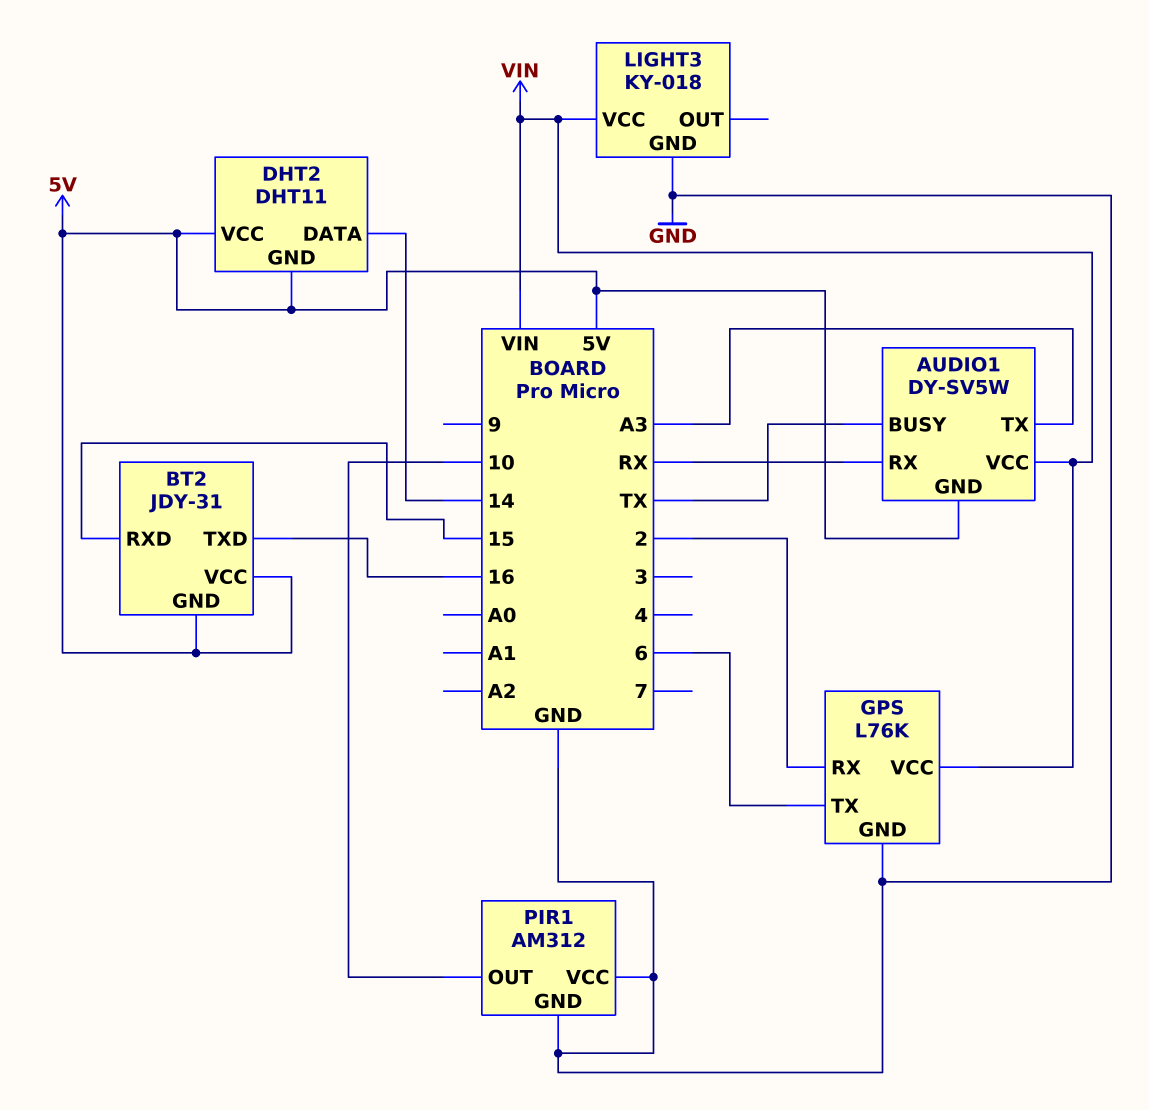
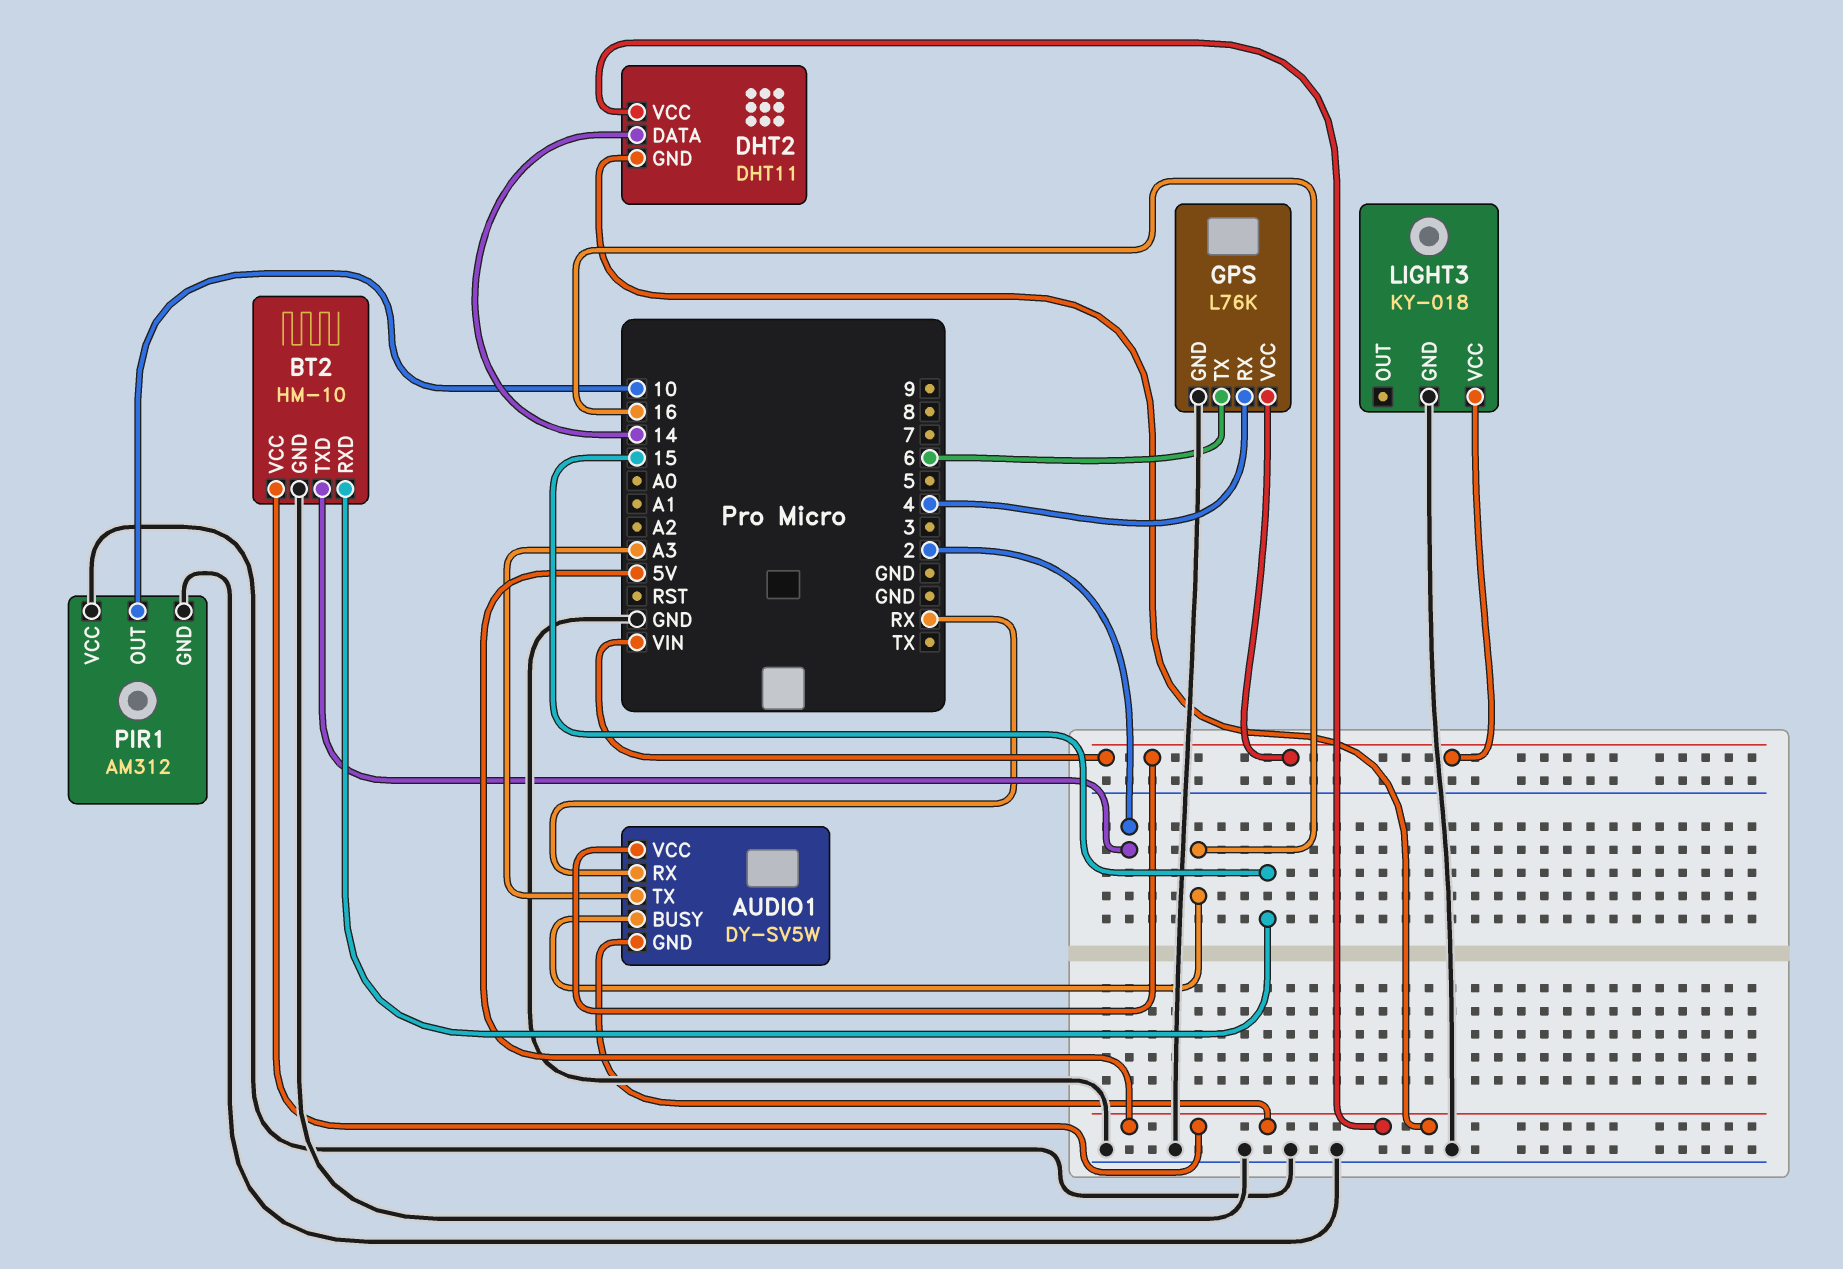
AUDIO1 pin BUSY: TX -> 16
BT2: JDY-31 -> HM-10
BT2 pin GND: 5V -> GND
BT2 pin TXD: 16 -> 2
GPS pin RX: 2 -> 4

